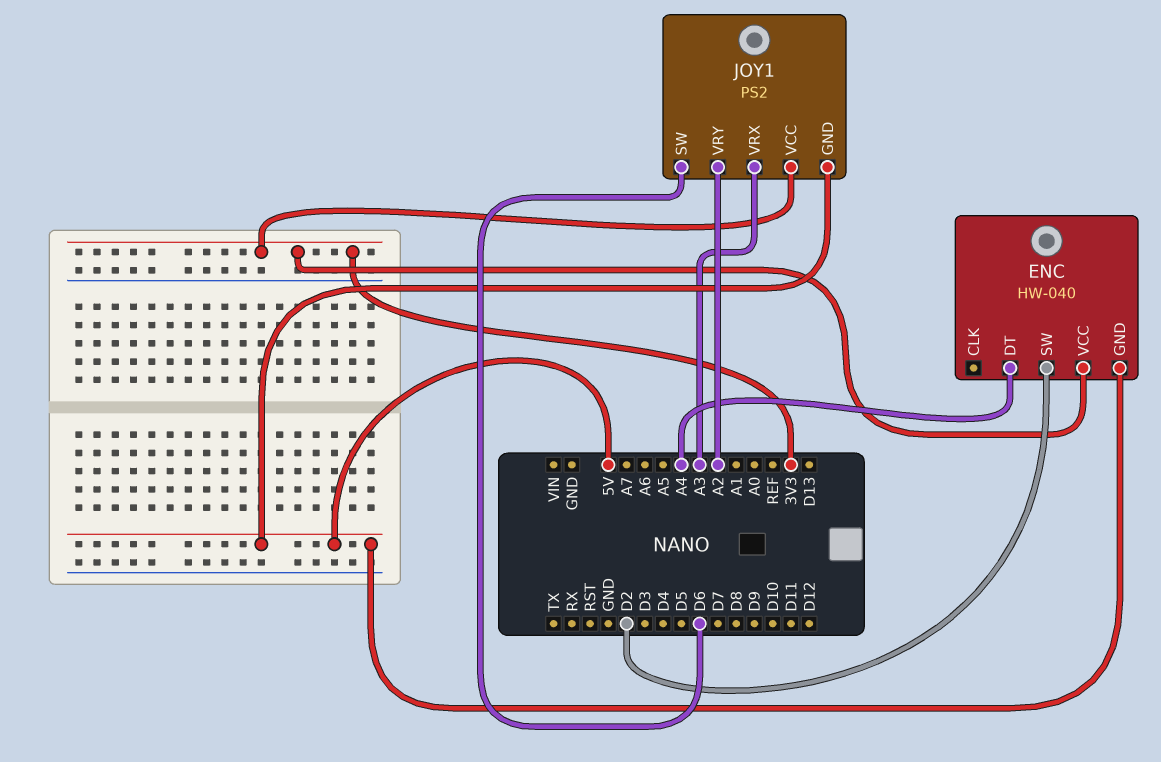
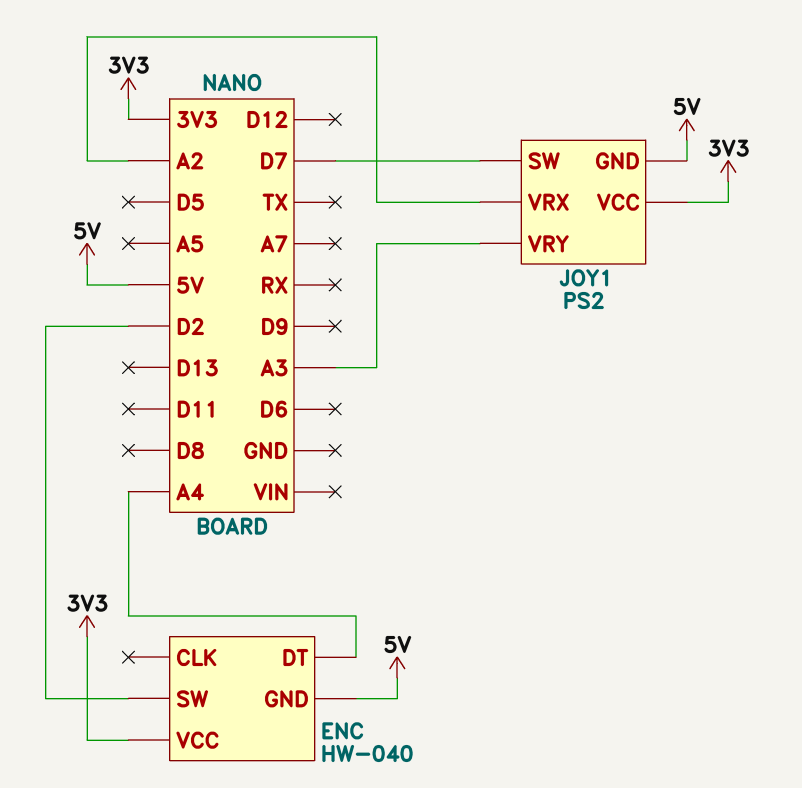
JOY1 pin SW: D6 -> D7
JOY1 pin VRX: A3 -> A2
JOY1 pin VRY: A2 -> A3

